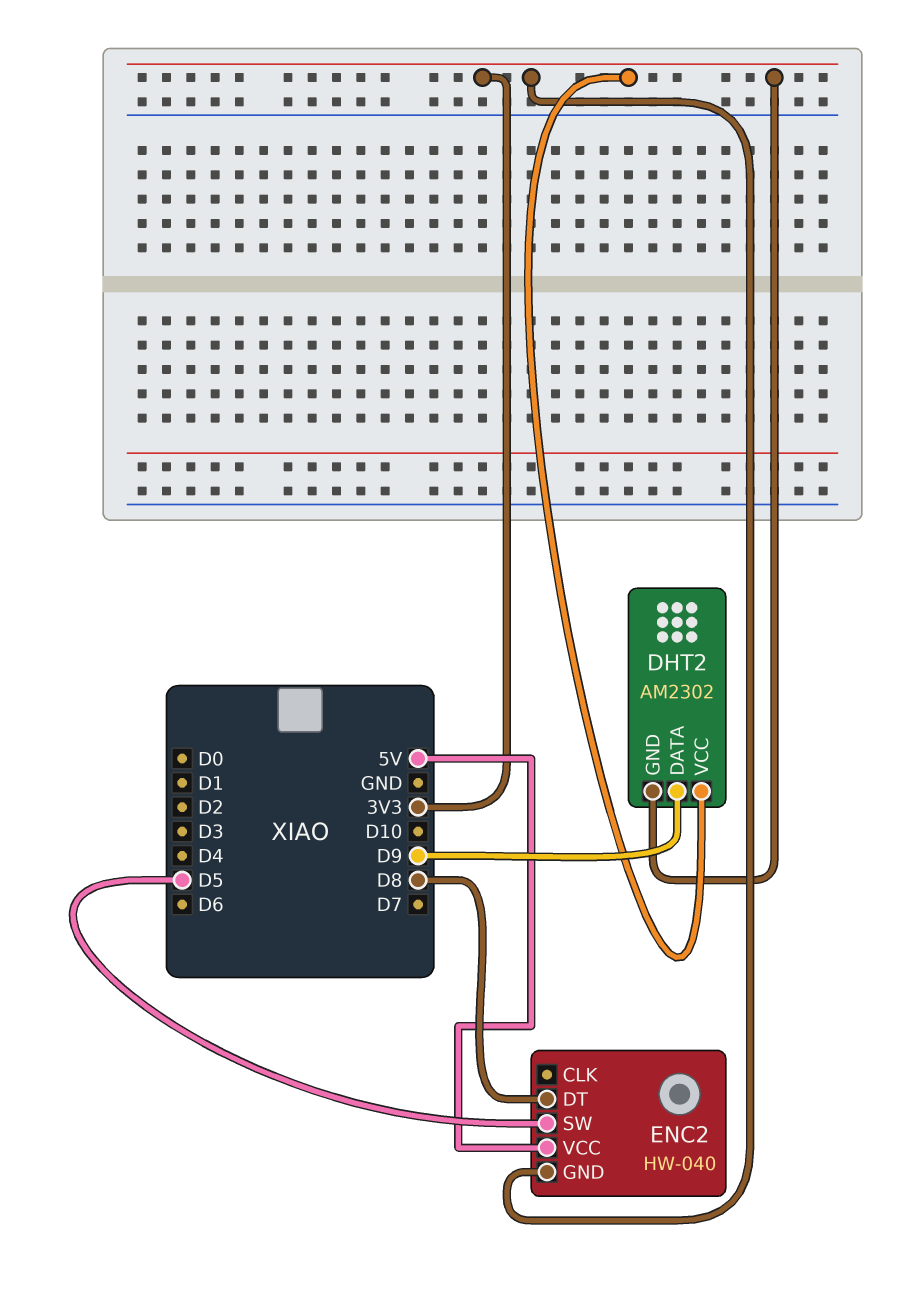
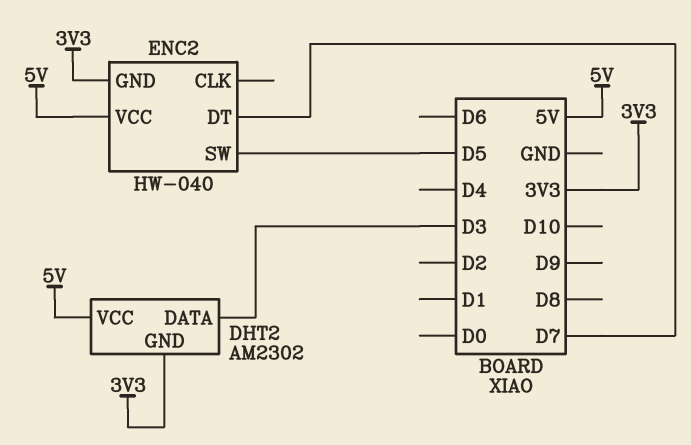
DHT2 pin DATA: D9 -> D3
DHT2 pin VCC: 3V3 -> 5V
ENC2 pin DT: D8 -> D7

